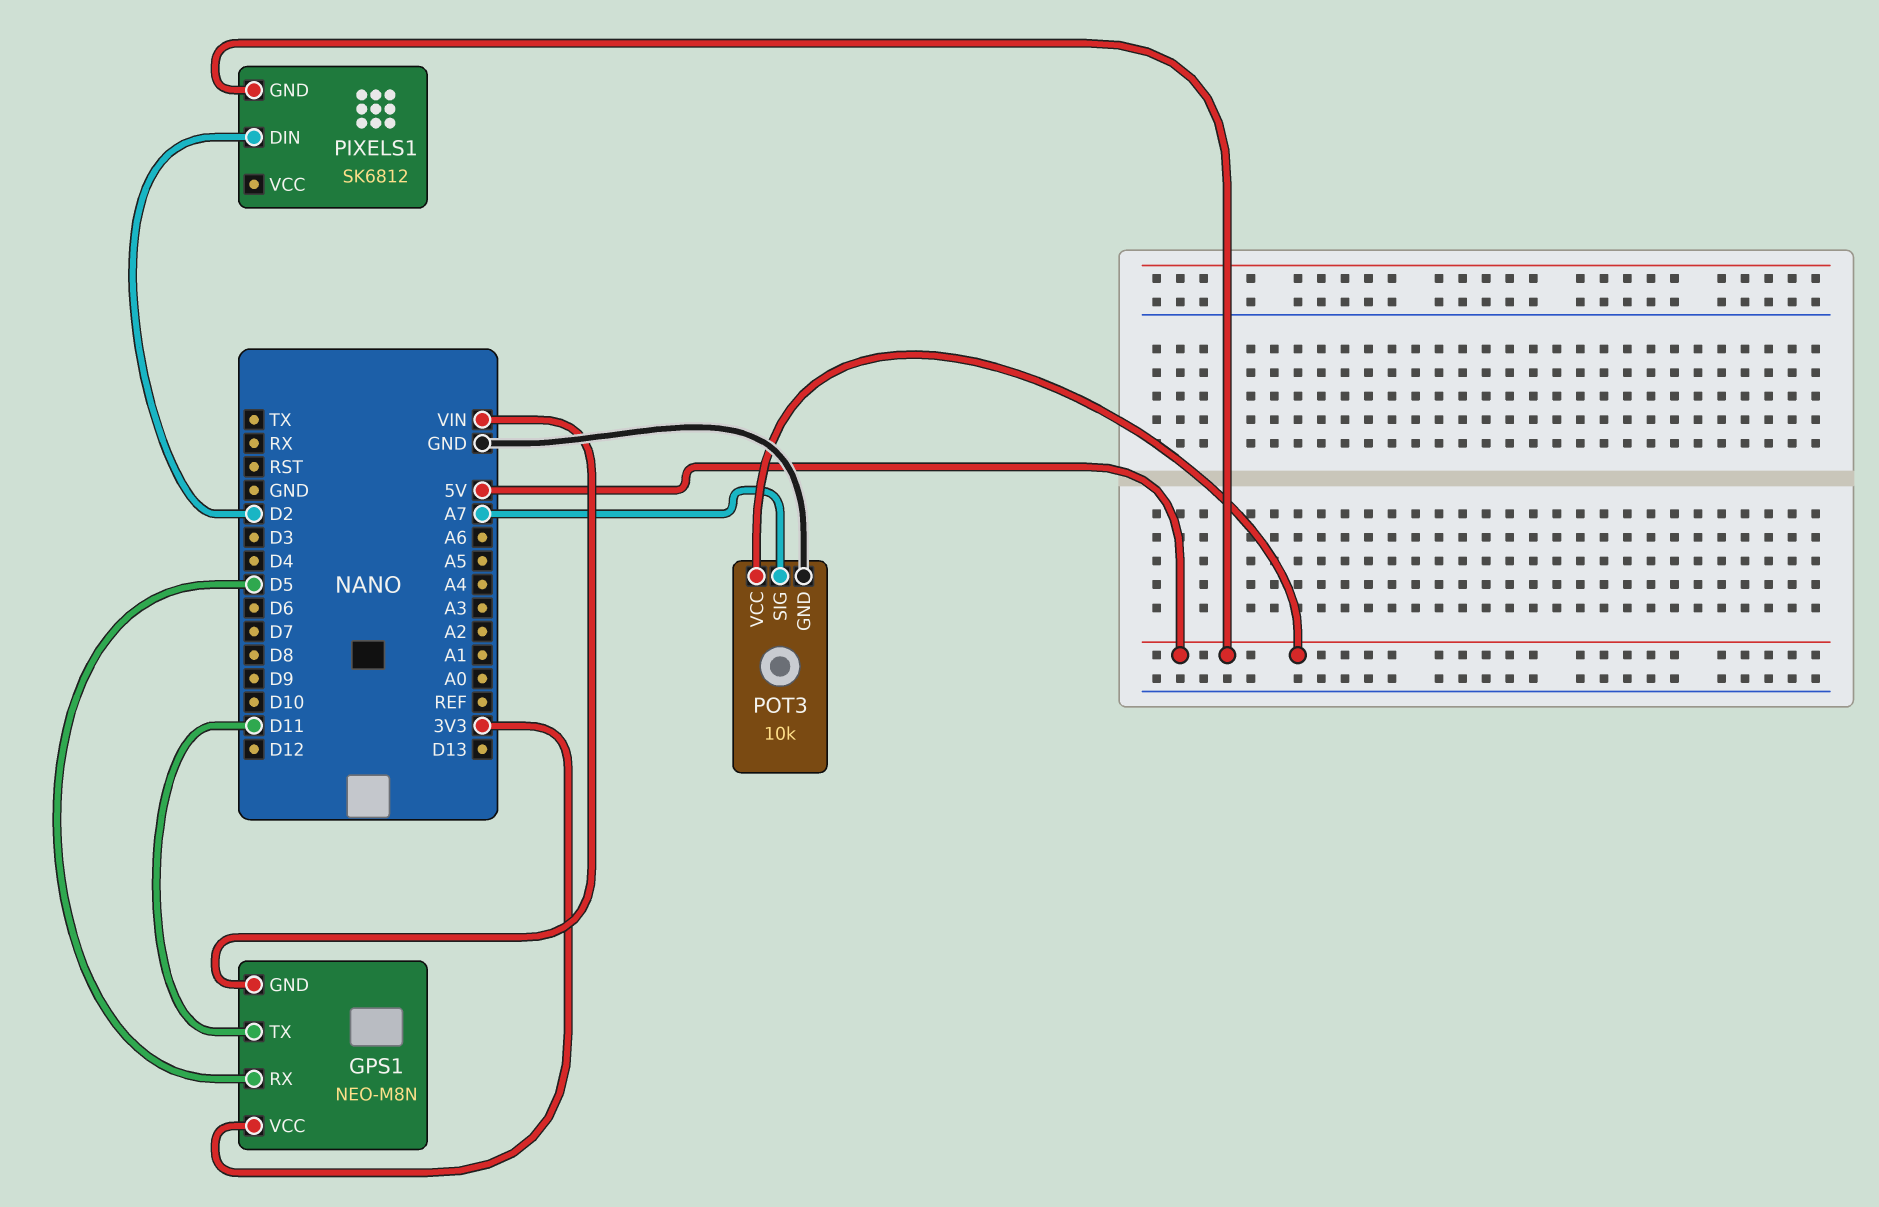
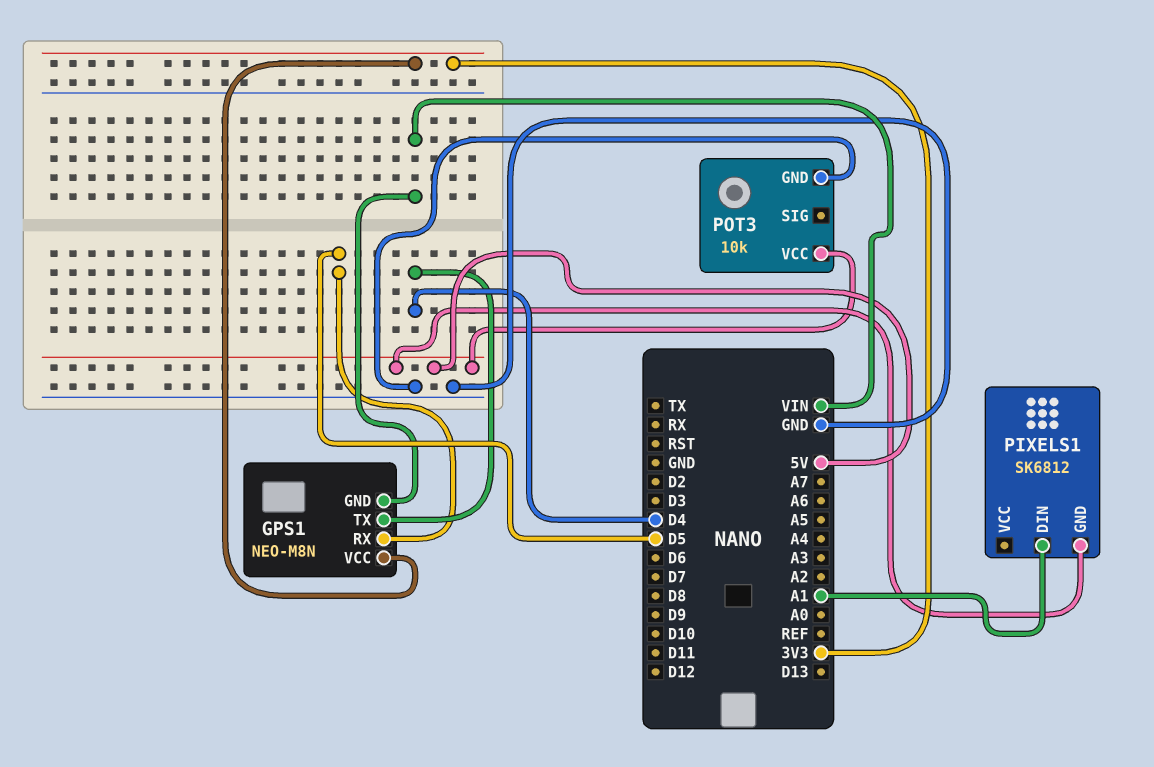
GPS1 pin TX: D11 -> D4
PIXELS1 pin DIN: D2 -> A1
POT3 pin SIG: A7 -> none

